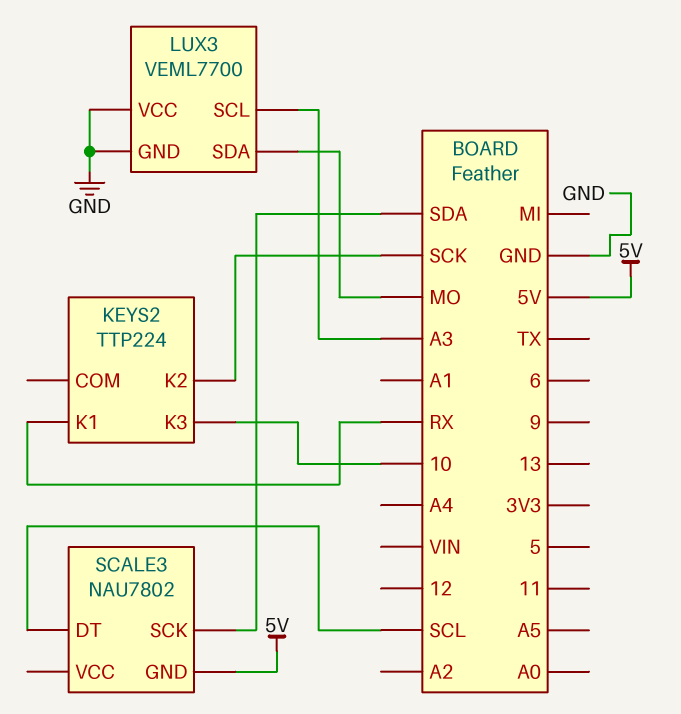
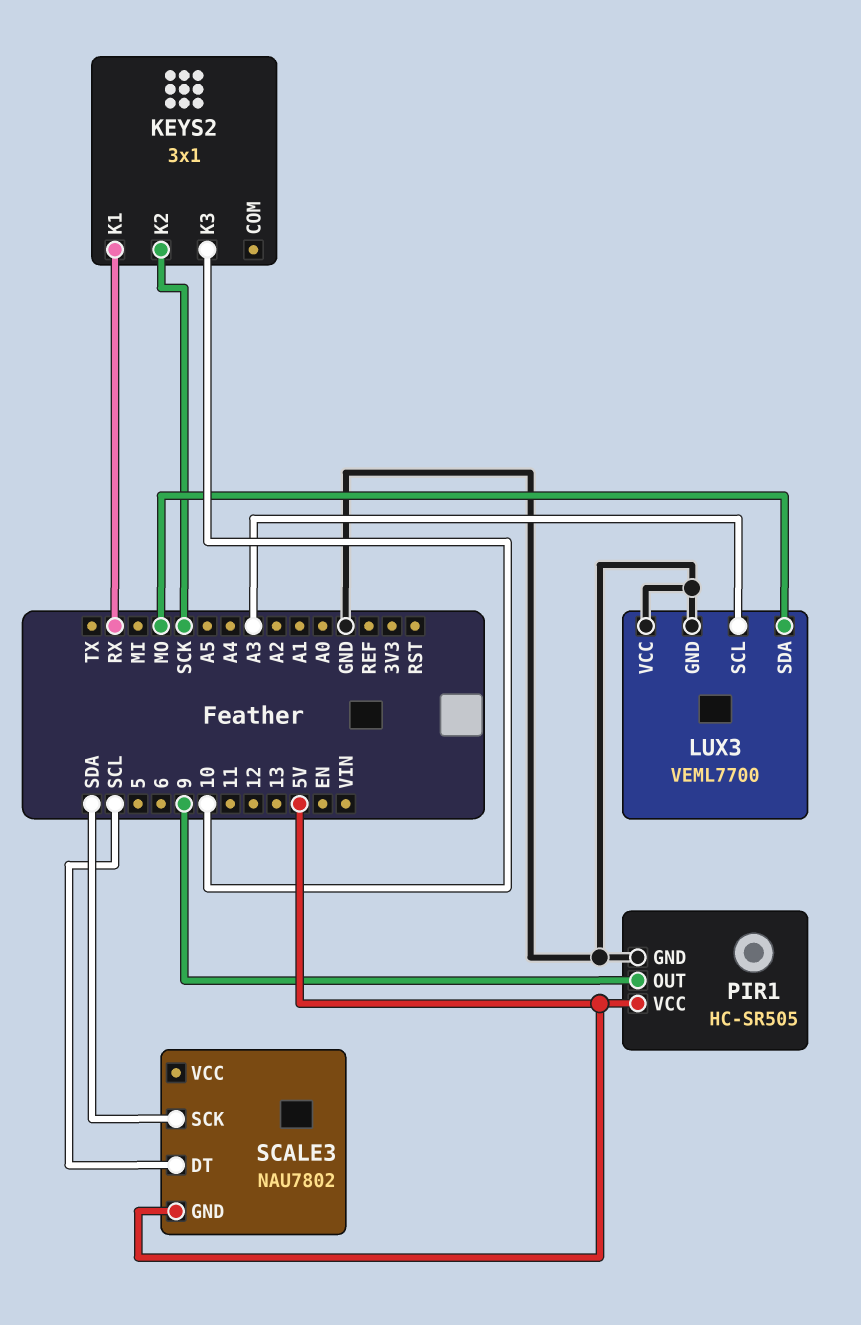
KEYS2: TTP224 -> 3x1
PIR1: none -> HC-SR505
PIR1 pin GND: none -> GND
PIR1 pin OUT: none -> 9
PIR1 pin VCC: none -> 5V

